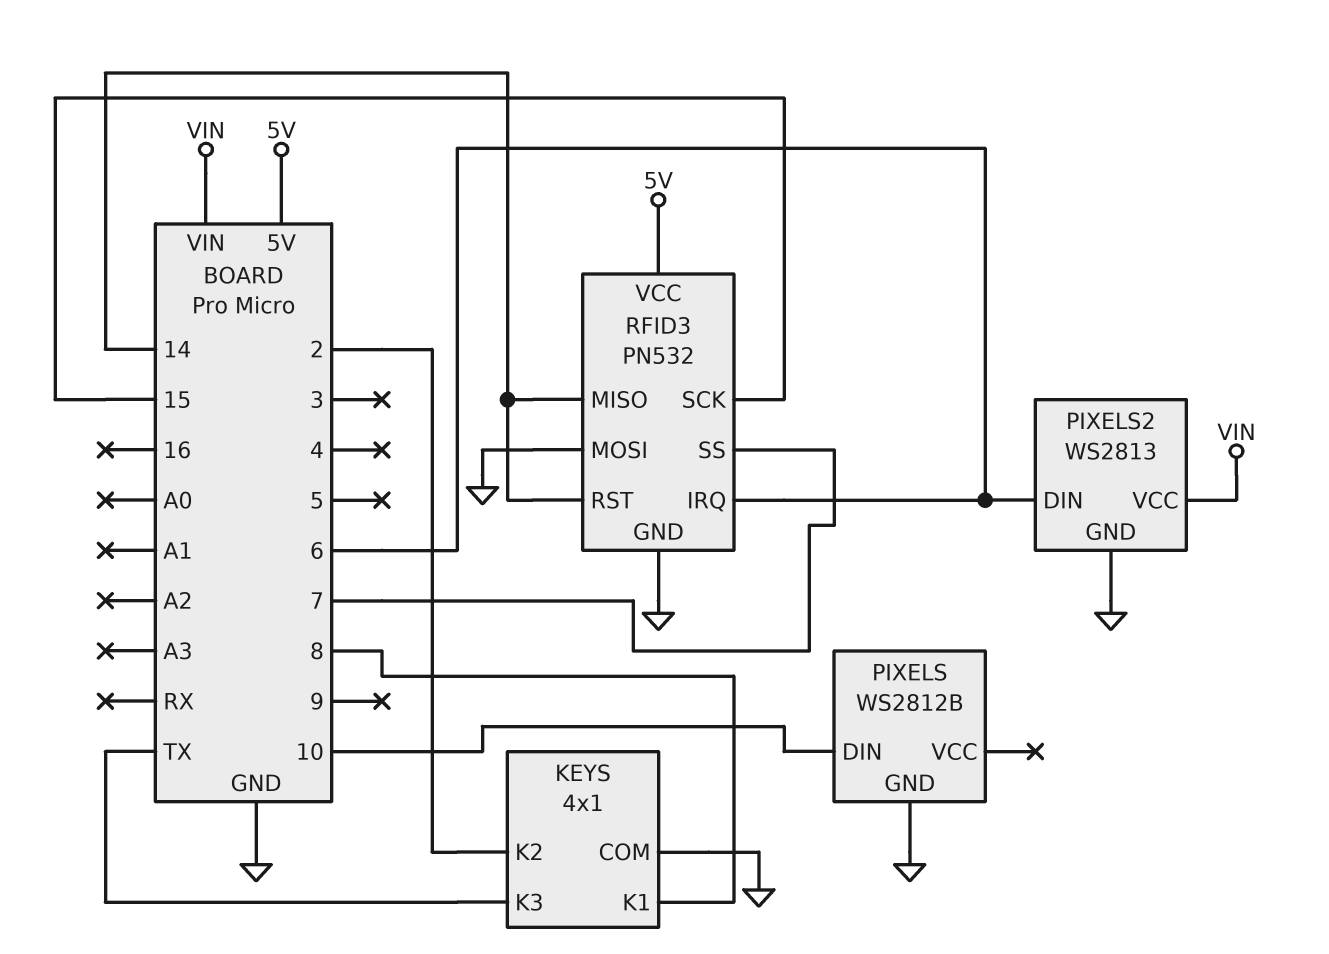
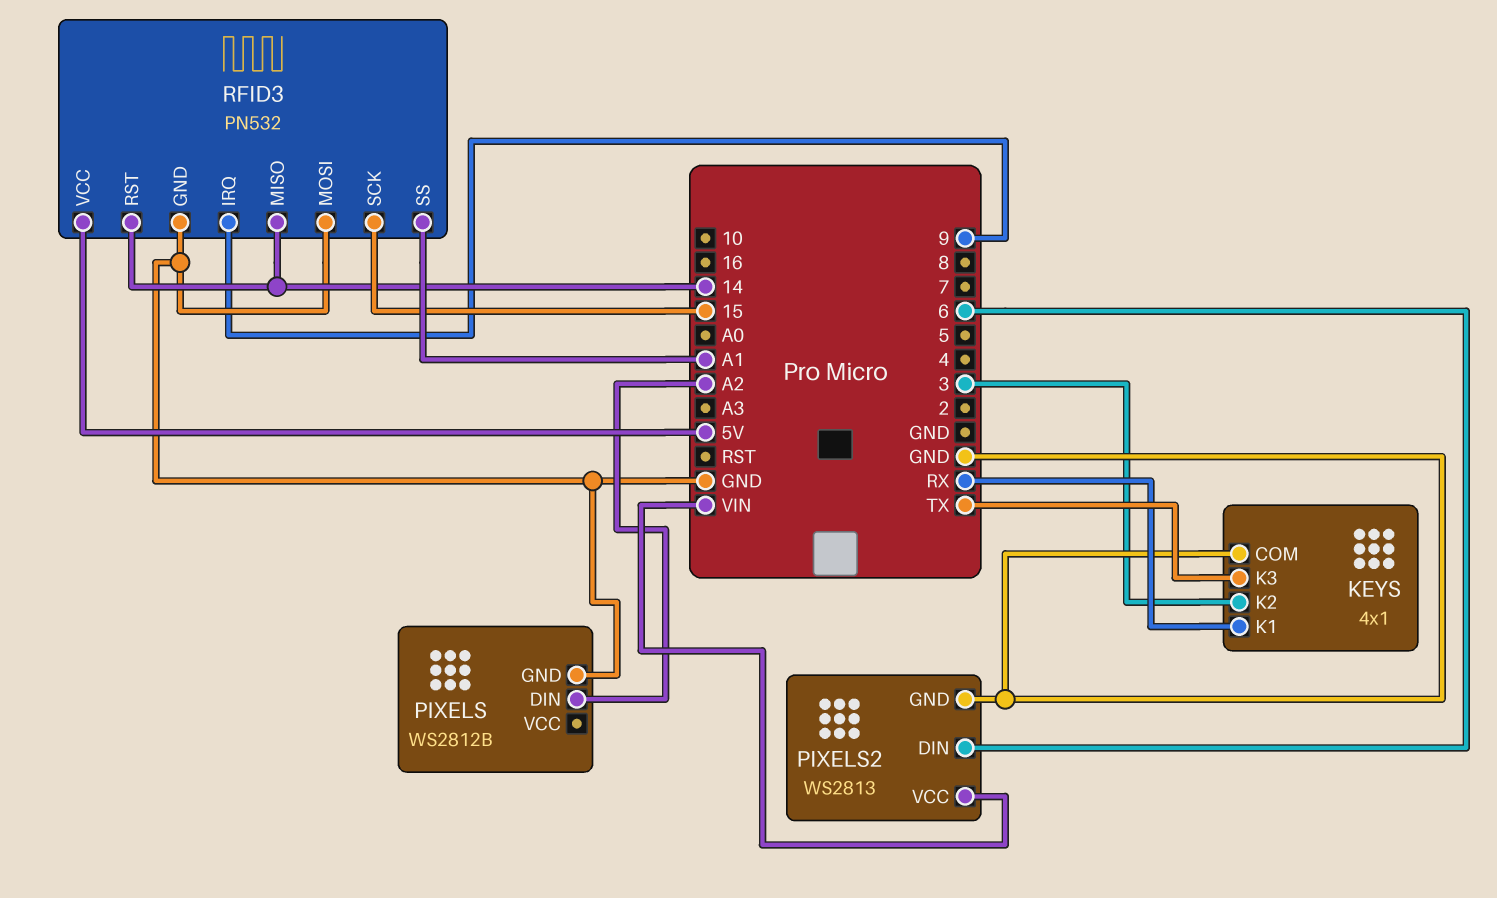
KEYS pin K1: 8 -> RX
KEYS pin K2: 2 -> 3
PIXELS pin DIN: 10 -> A2
RFID3 pin IRQ: 6 -> 9
RFID3 pin SS: 7 -> A1

